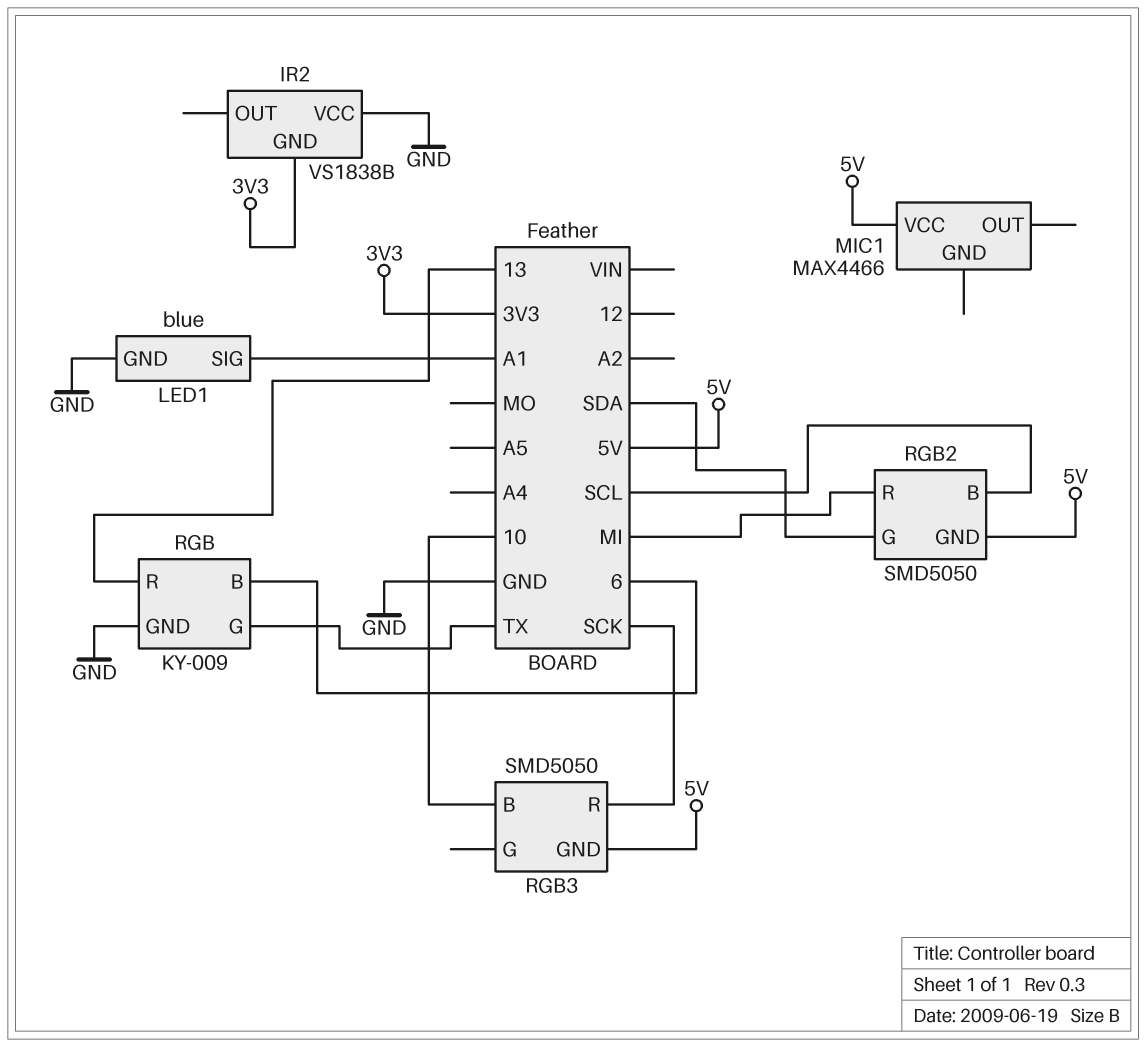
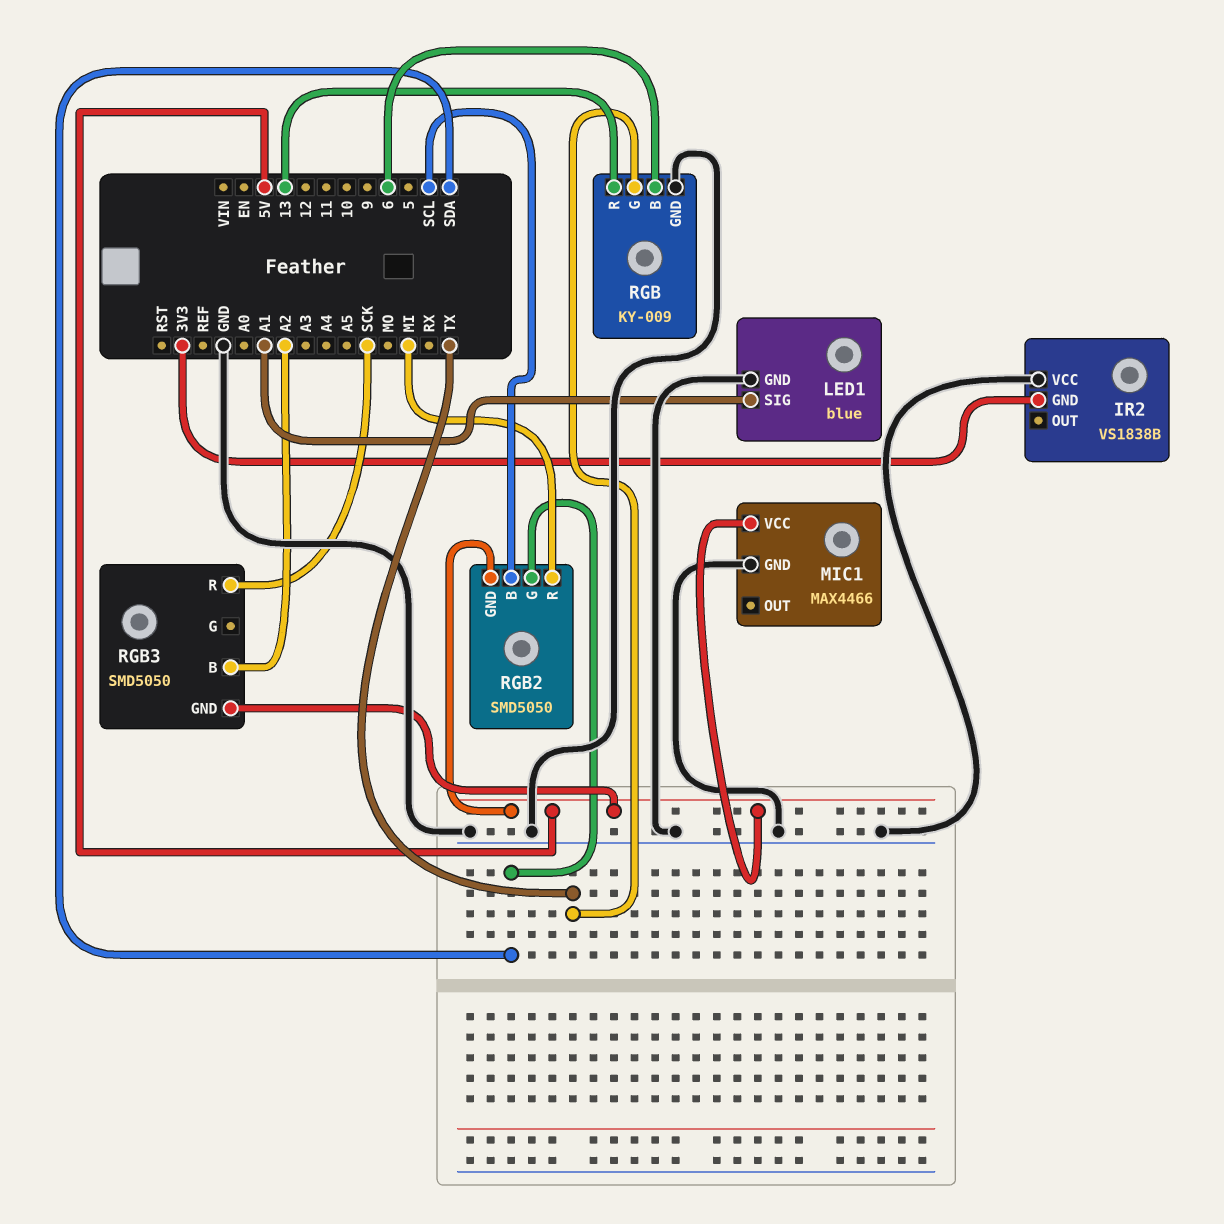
MIC1 pin GND: none -> GND
RGB3 pin B: 10 -> A2

